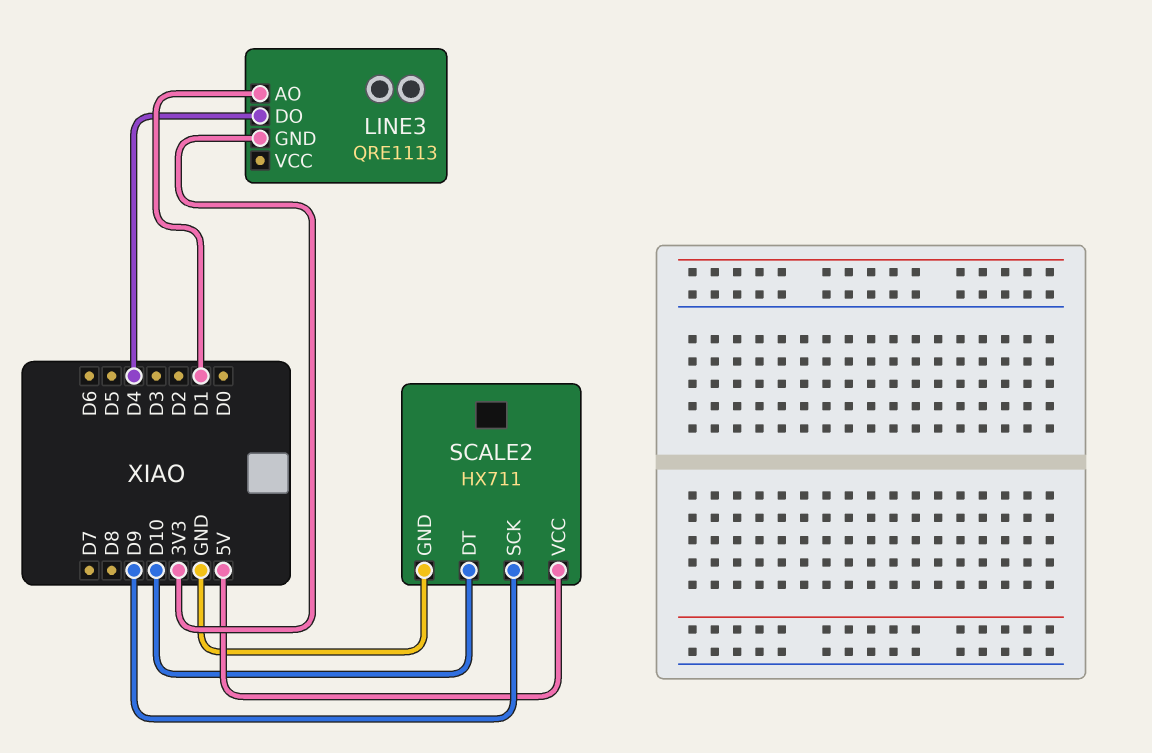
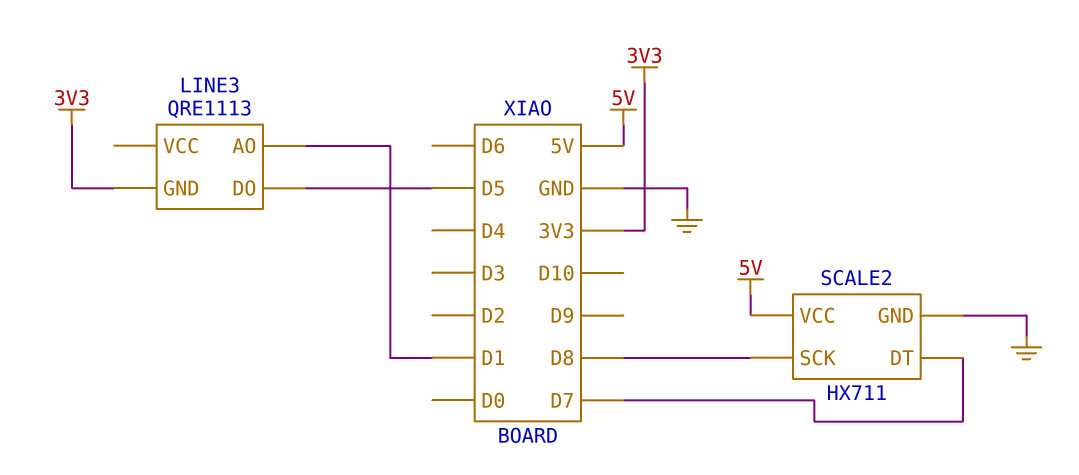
LINE3 pin DO: D4 -> D5
SCALE2 pin DT: D10 -> D7
SCALE2 pin SCK: D9 -> D8

